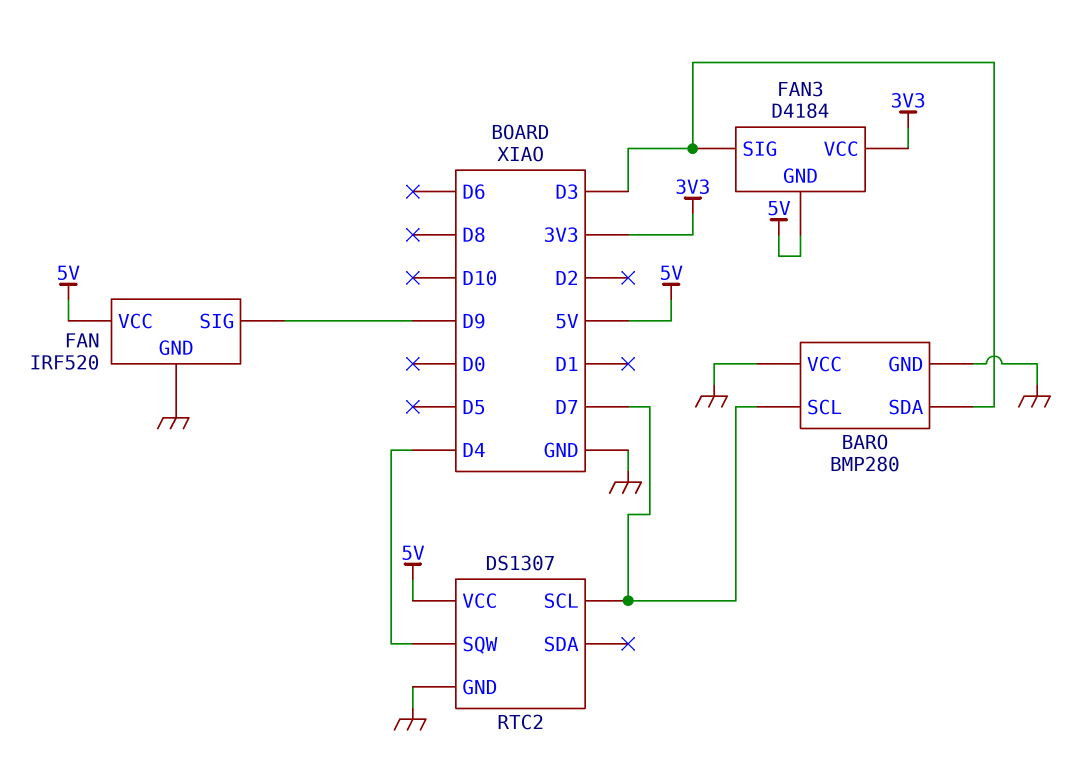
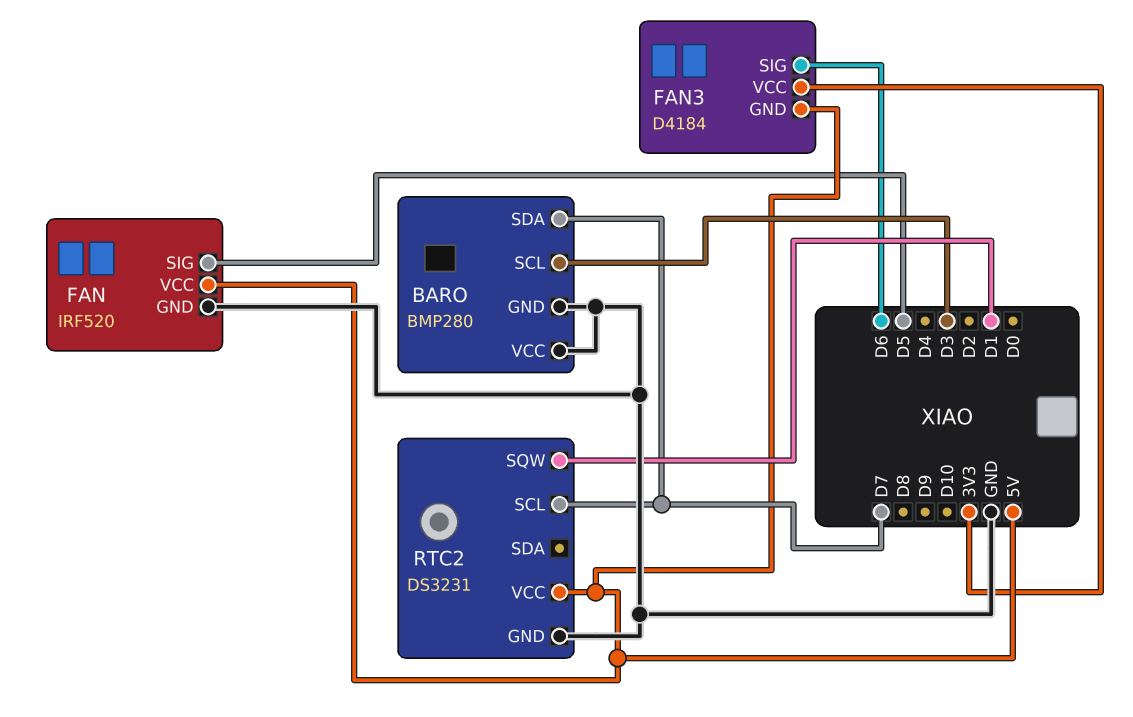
BARO pin SCL: D7 -> D3
BARO pin SDA: D3 -> D7
FAN pin SIG: D9 -> D5
FAN3 pin SIG: D3 -> D6
RTC2: DS1307 -> DS3231
RTC2 pin SQW: D4 -> D1

